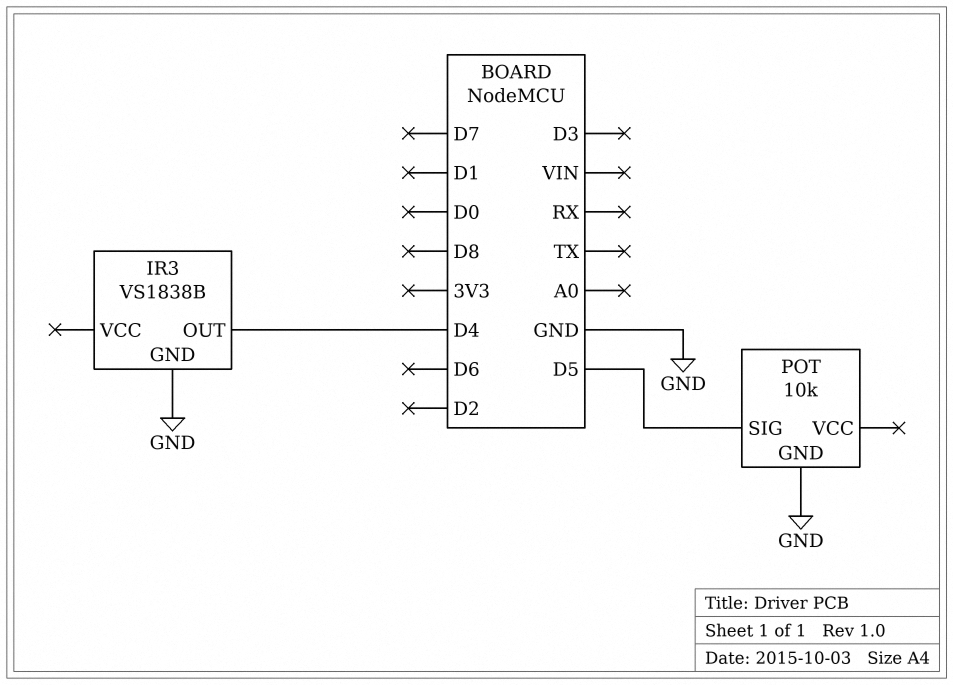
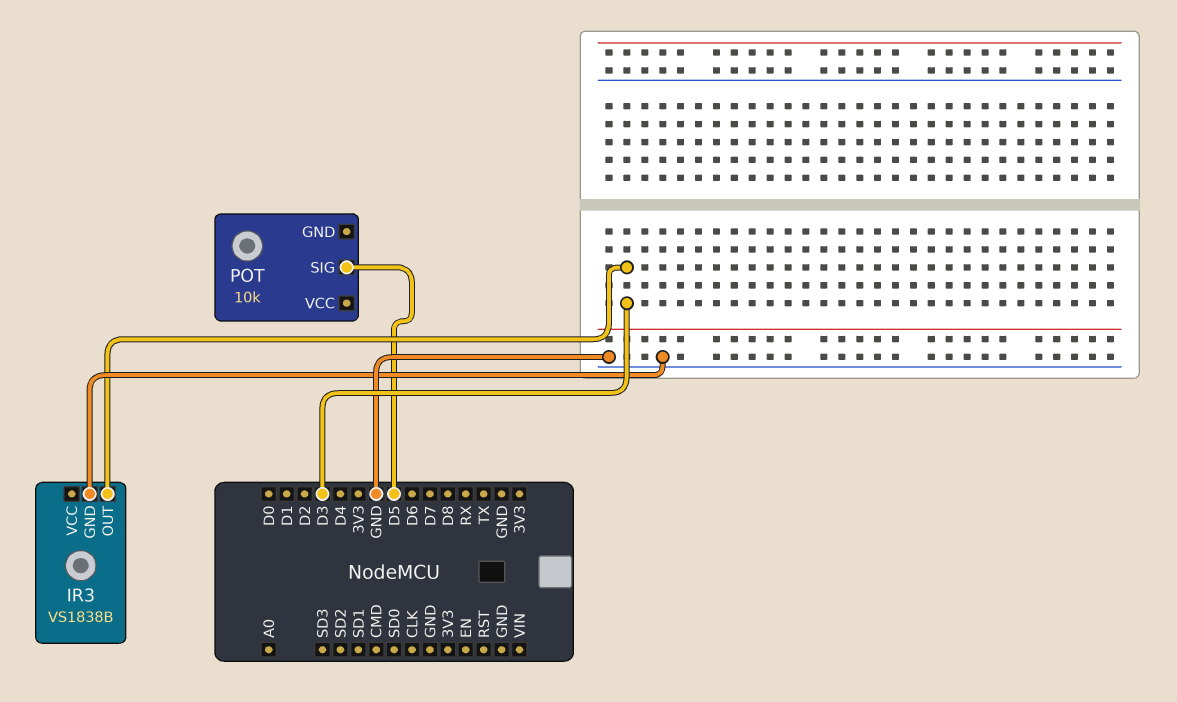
IR3 pin OUT: D4 -> D3
POT pin GND: GND -> none

